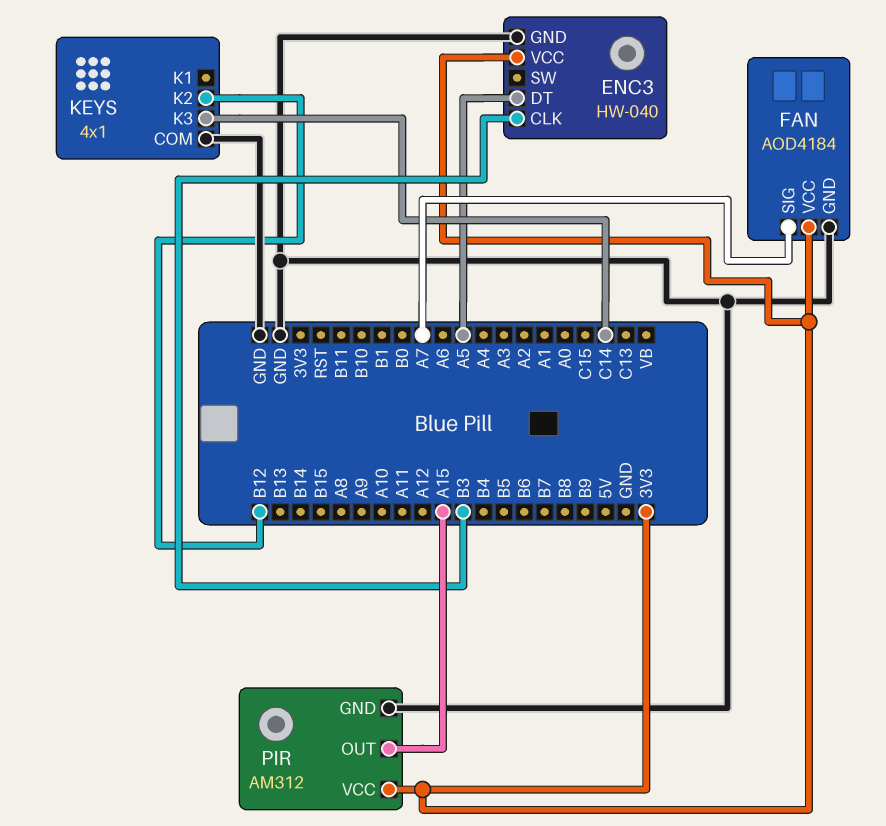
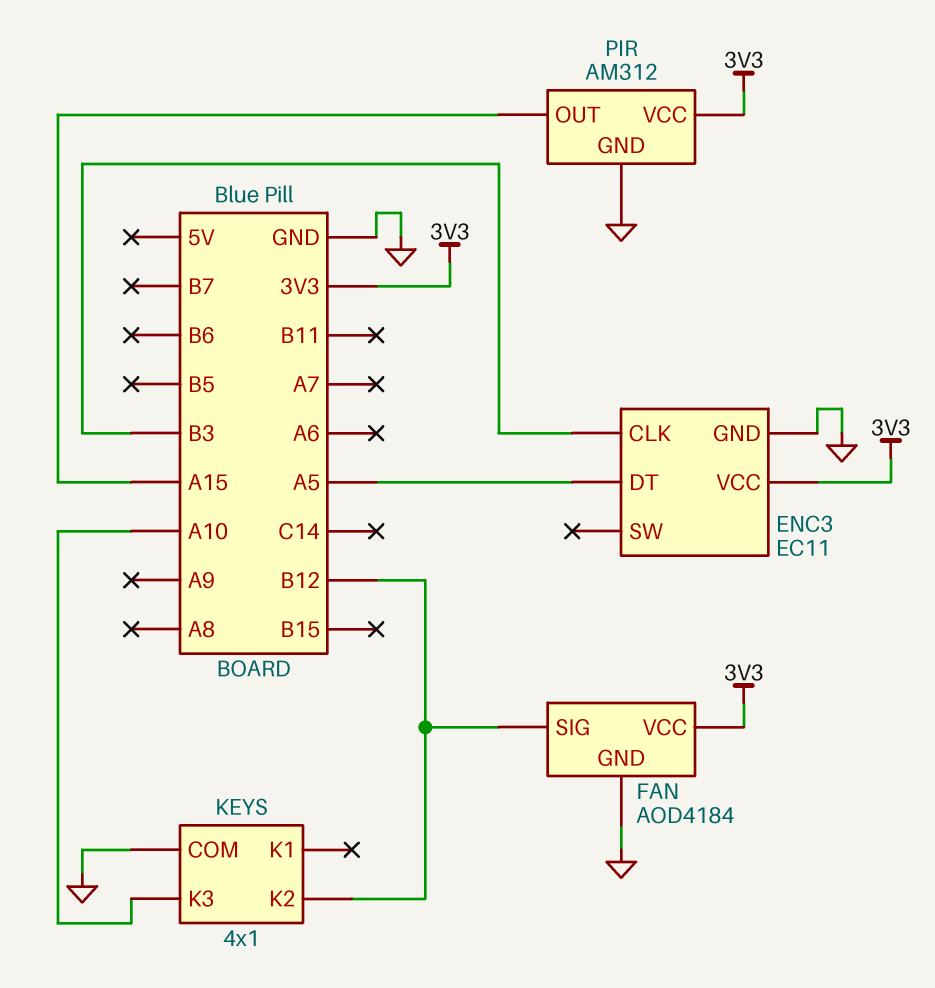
ENC3: HW-040 -> EC11
FAN pin SIG: A7 -> B12
KEYS pin K3: C14 -> A10

